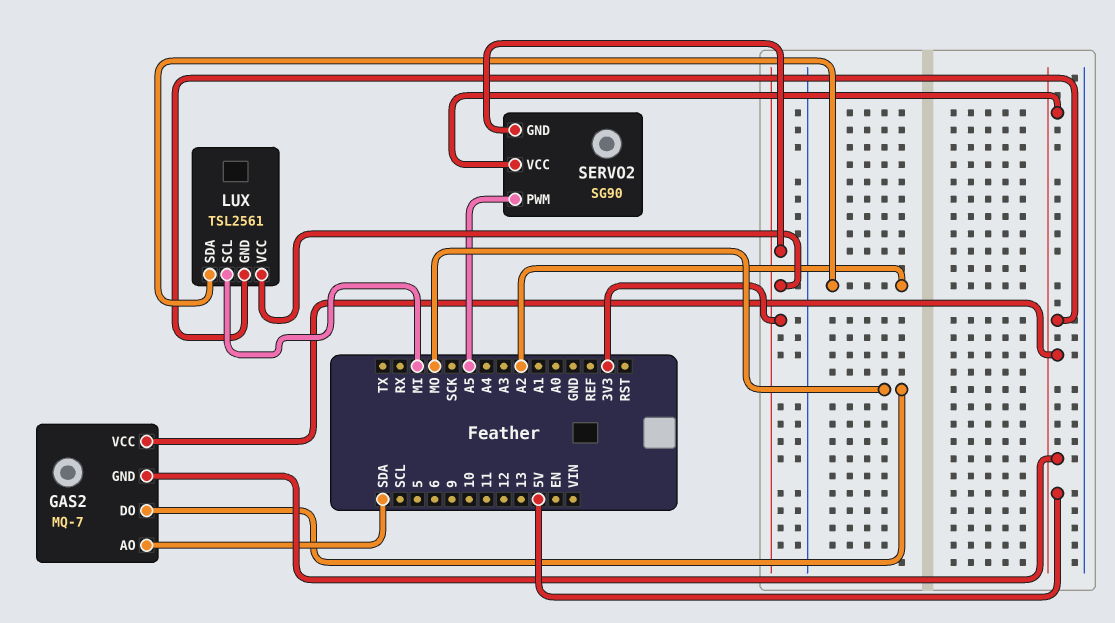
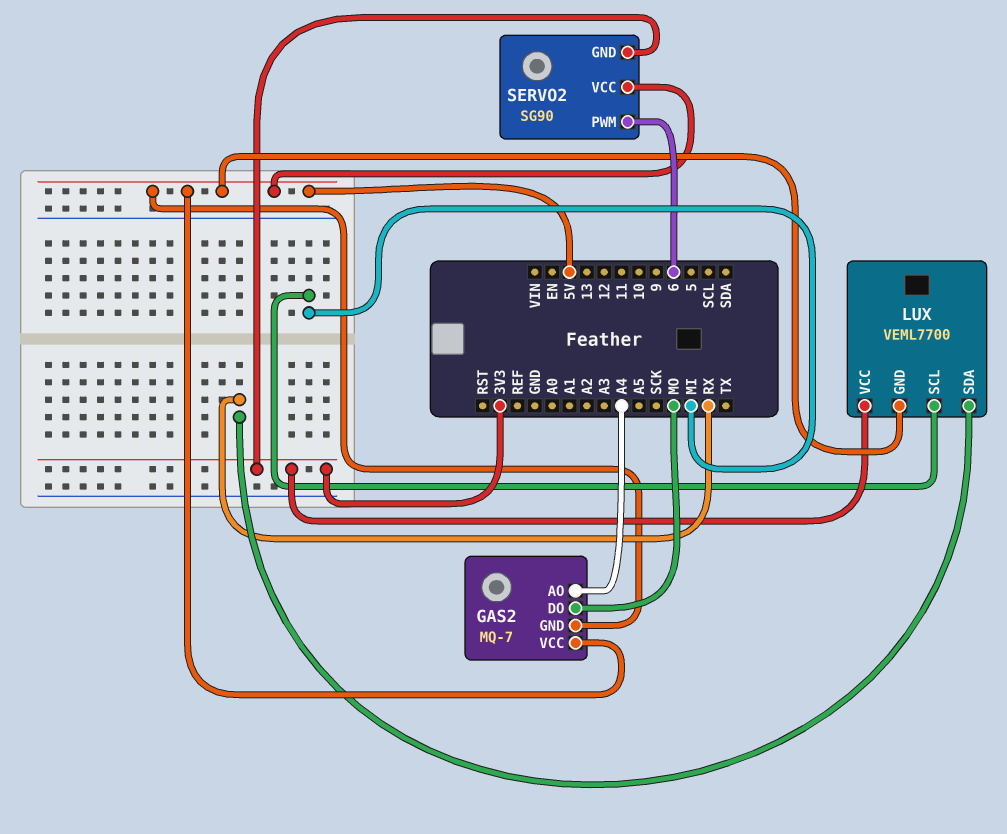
GAS2 pin AO: SDA -> A4
LUX: TSL2561 -> VEML7700
LUX pin SDA: A2 -> RX
SERVO2 pin PWM: A5 -> 6

